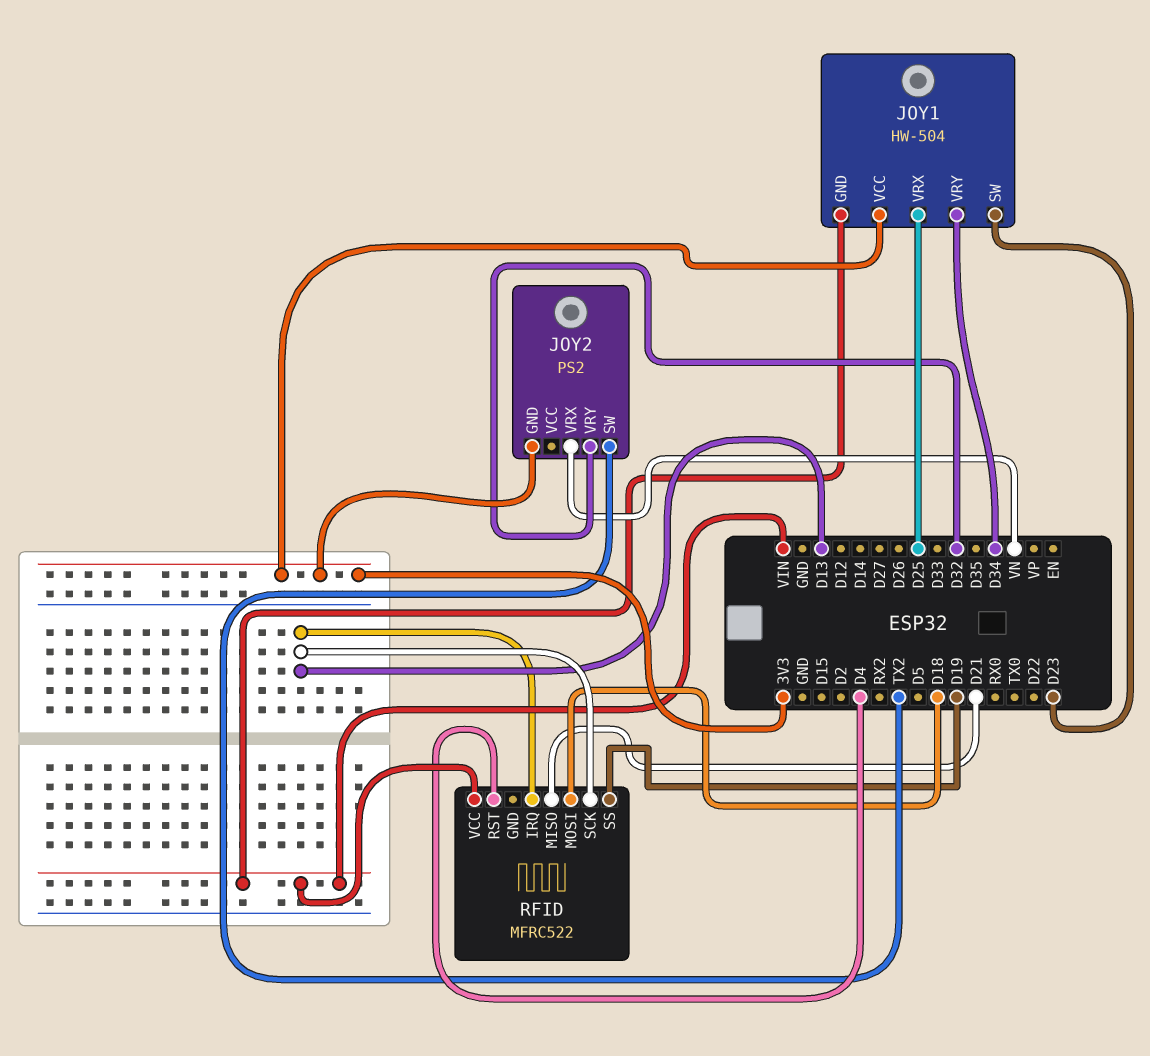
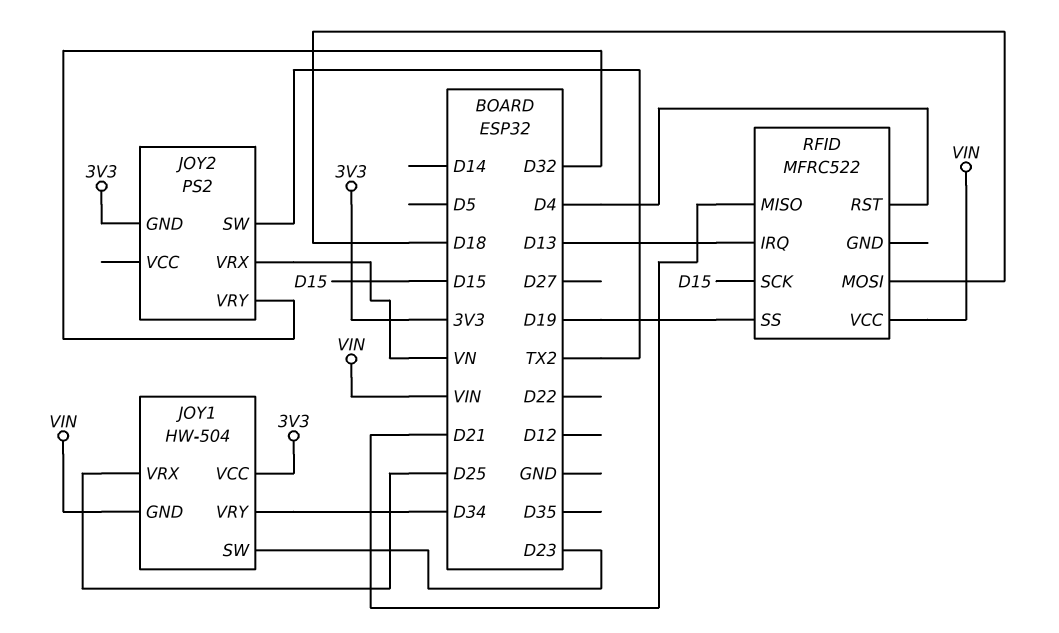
RFID pin SCK: D13 -> D15

